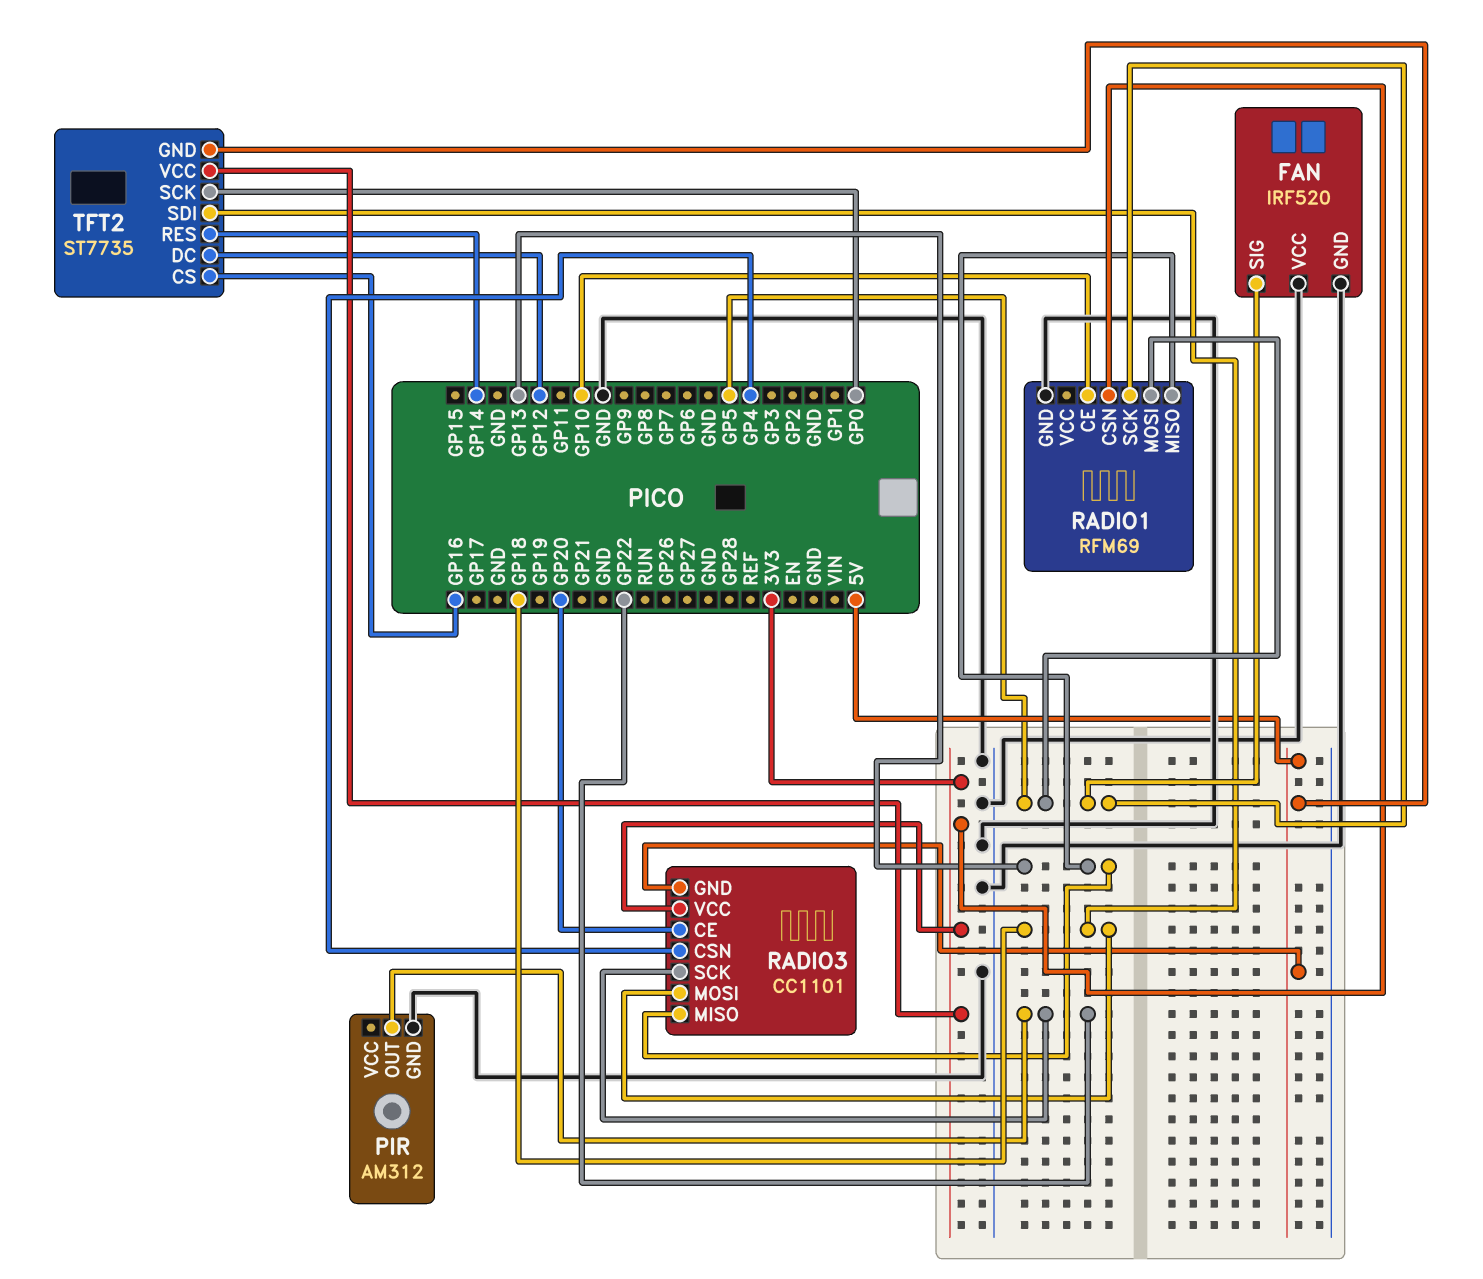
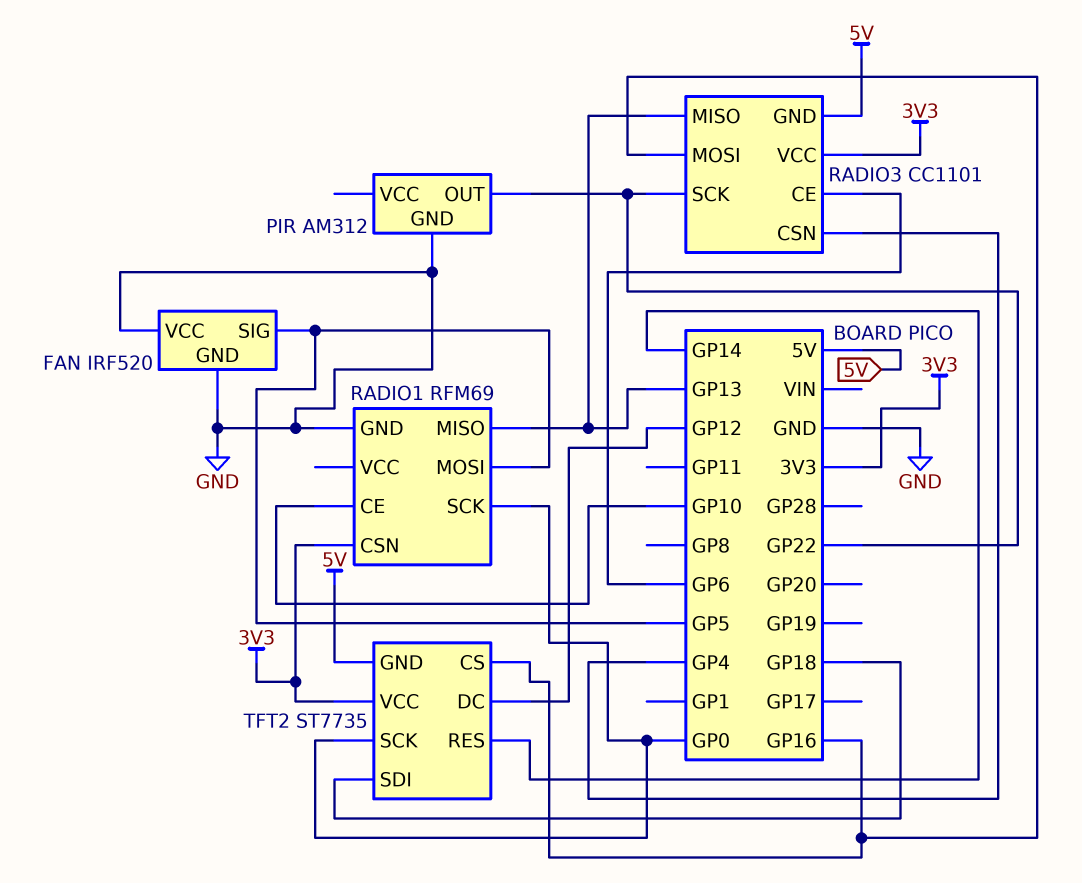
RADIO1 pin SCK: GP5 -> GP0
RADIO3 pin CE: GP20 -> GP6
RADIO3 pin MOSI: GP18 -> GP16

